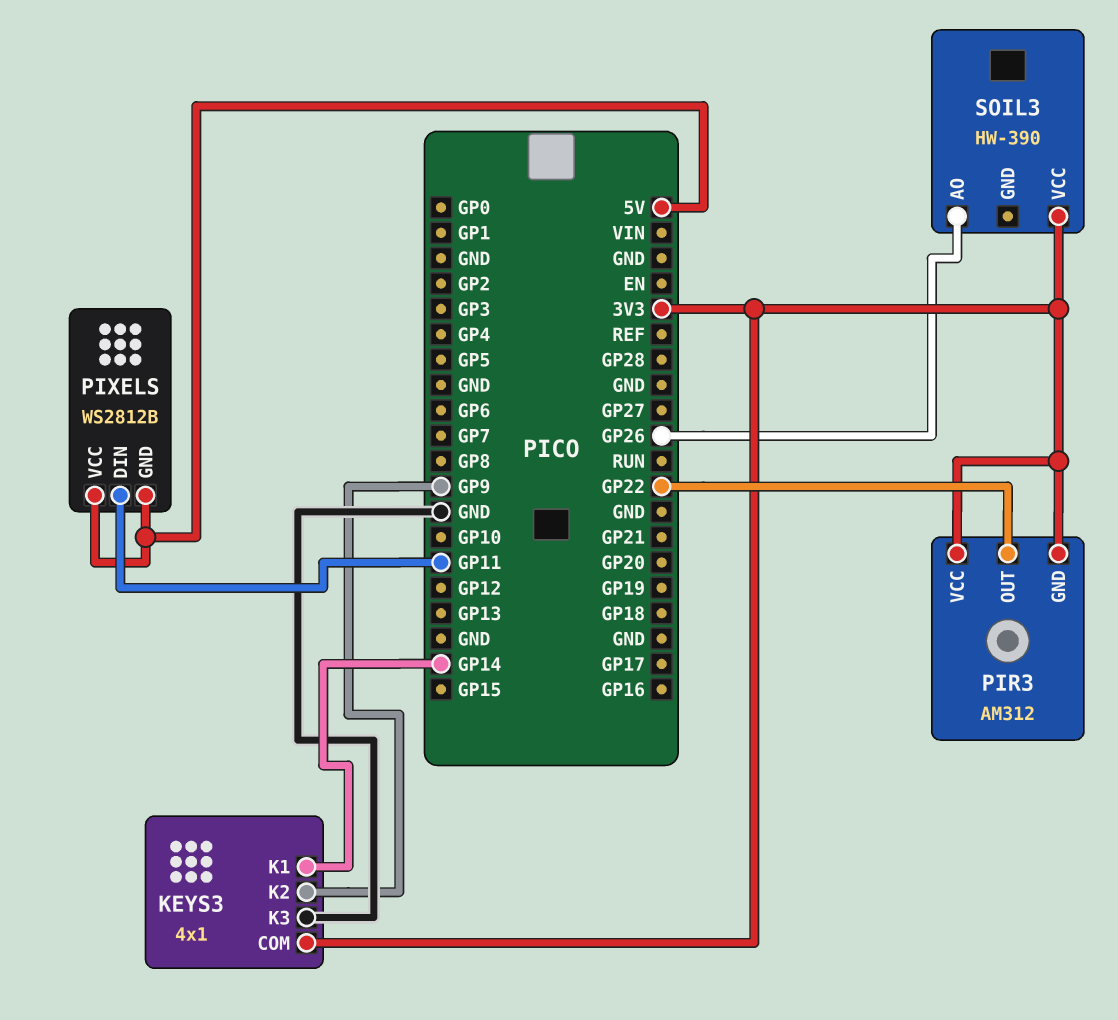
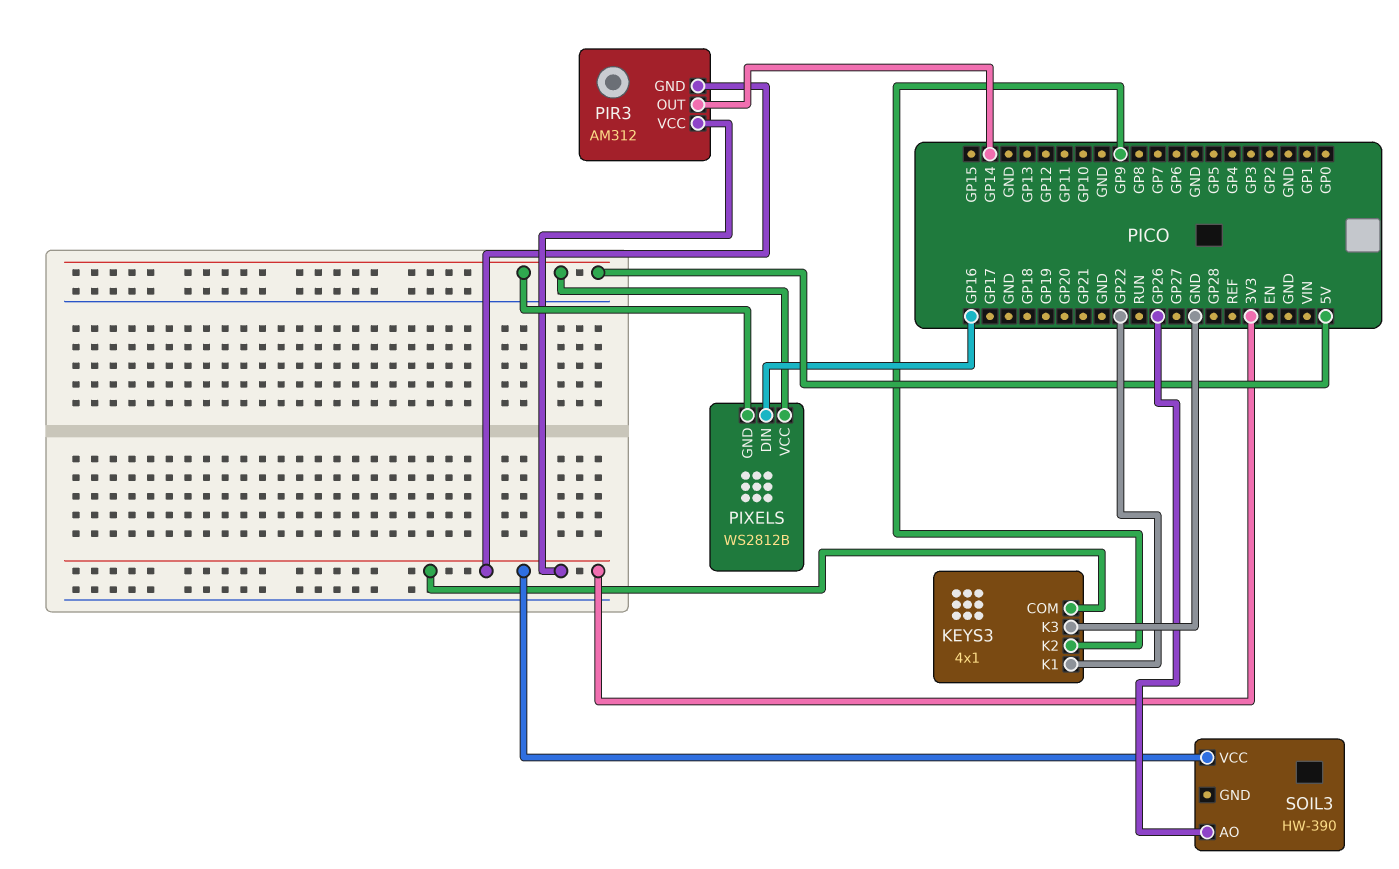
KEYS3 pin K1: GP14 -> GP22
PIR3 pin OUT: GP22 -> GP14
PIXELS pin DIN: GP11 -> GP16

